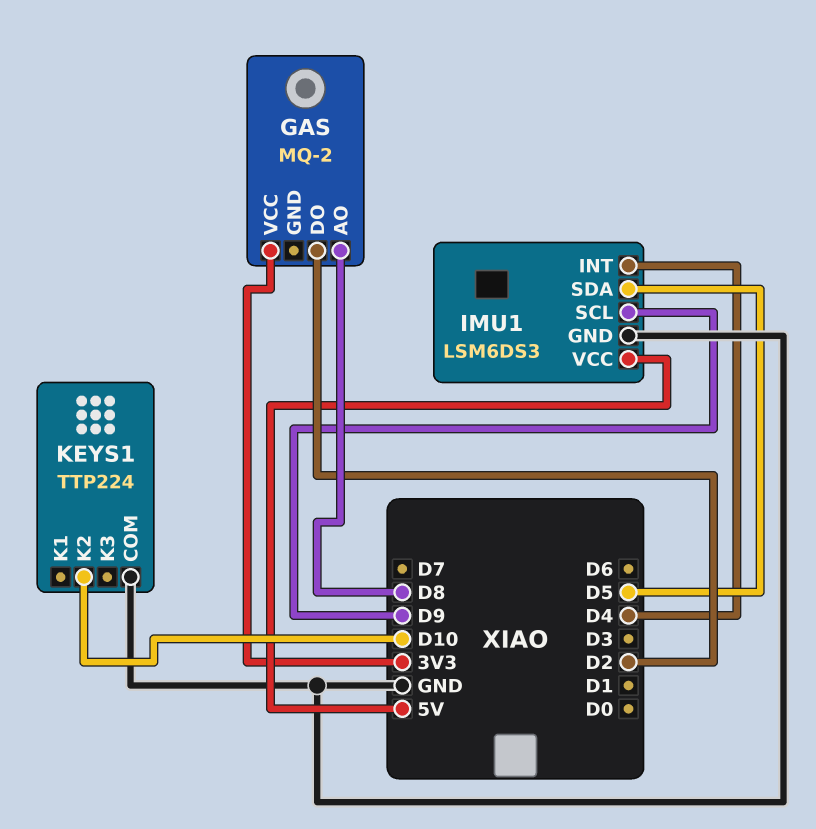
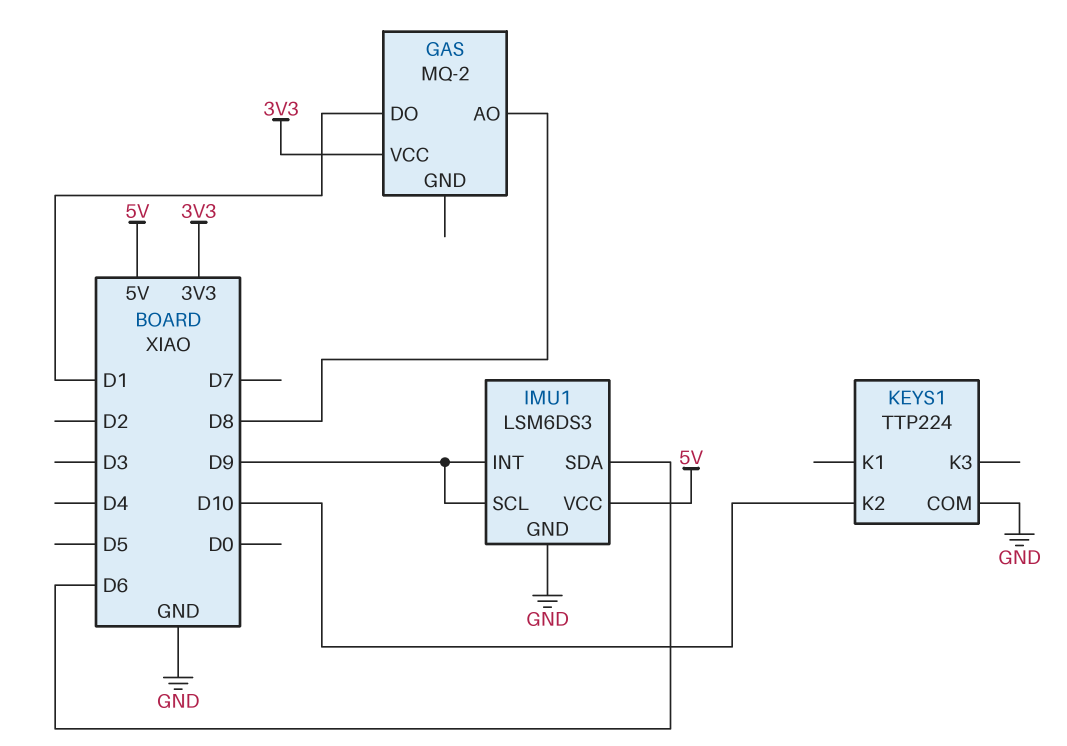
GAS pin DO: D2 -> D1
IMU1 pin INT: D4 -> D9
IMU1 pin SDA: D5 -> D6

